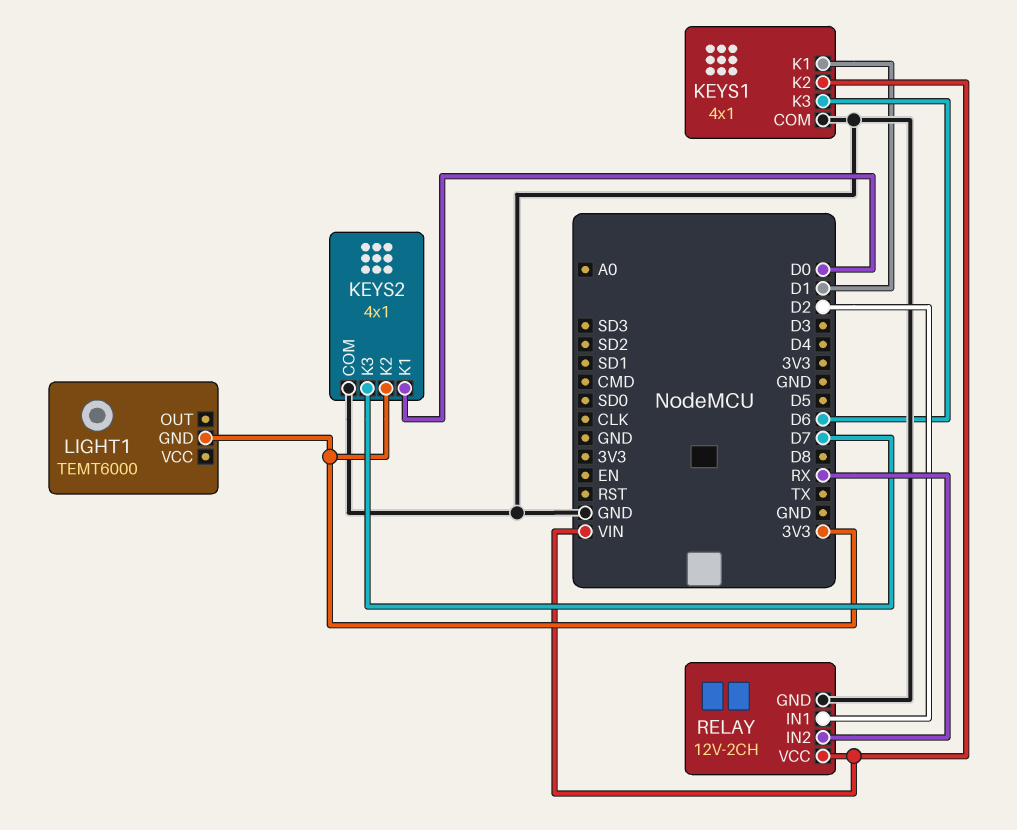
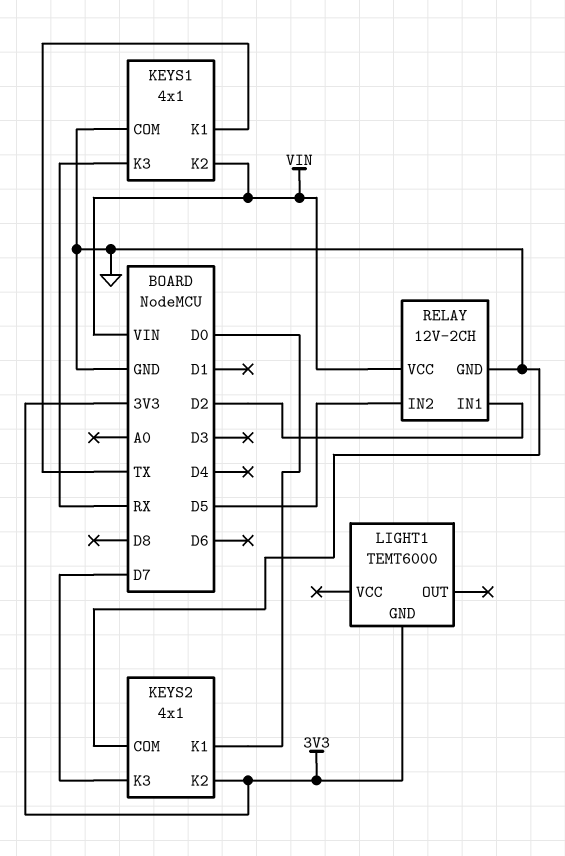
KEYS1 pin K1: D1 -> TX
KEYS1 pin K3: D6 -> RX
RELAY pin IN2: RX -> D5

